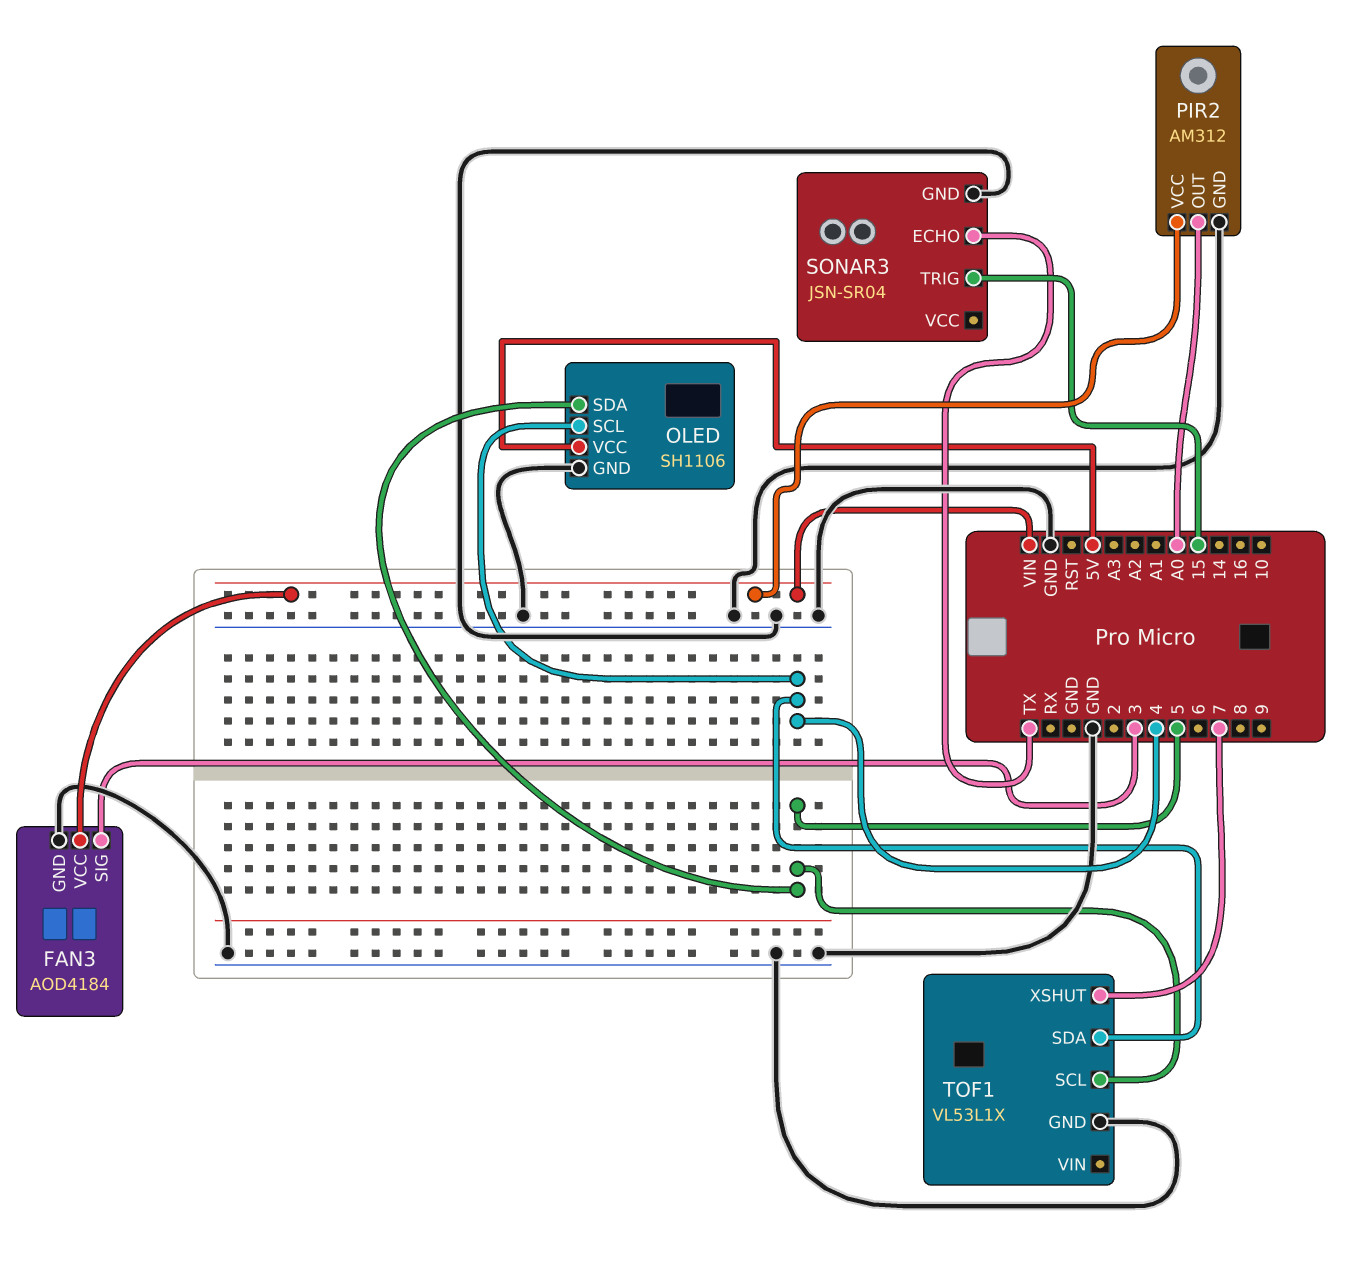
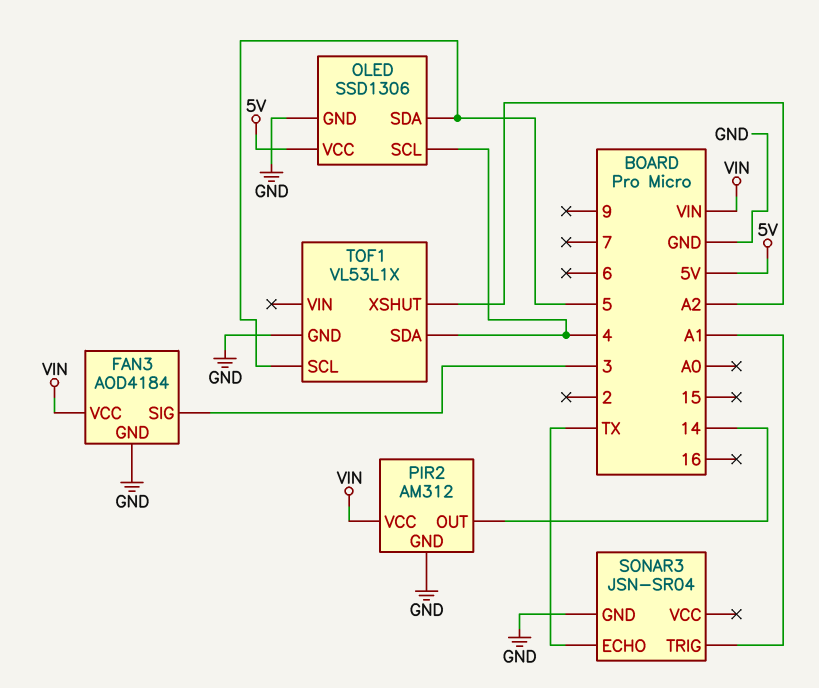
OLED: SH1106 -> SSD1306
PIR2 pin OUT: A0 -> 14
SONAR3 pin TRIG: 15 -> A1
TOF1 pin XSHUT: 7 -> A2

